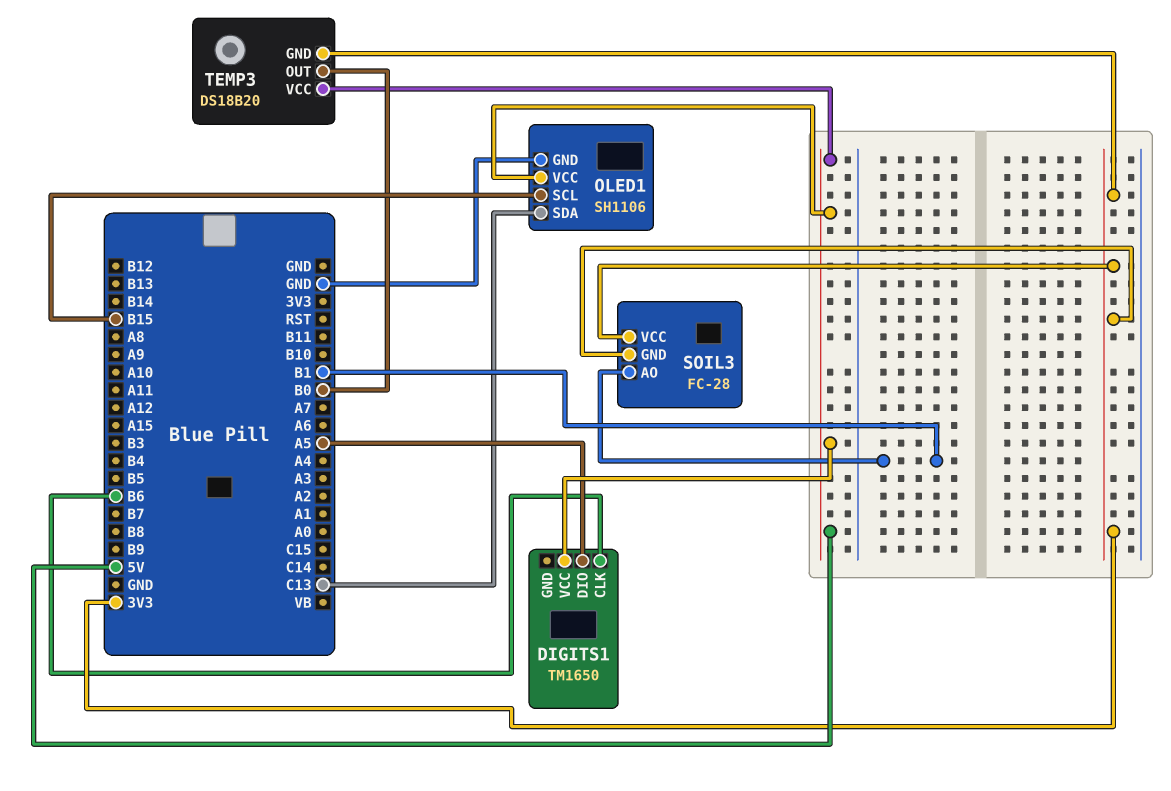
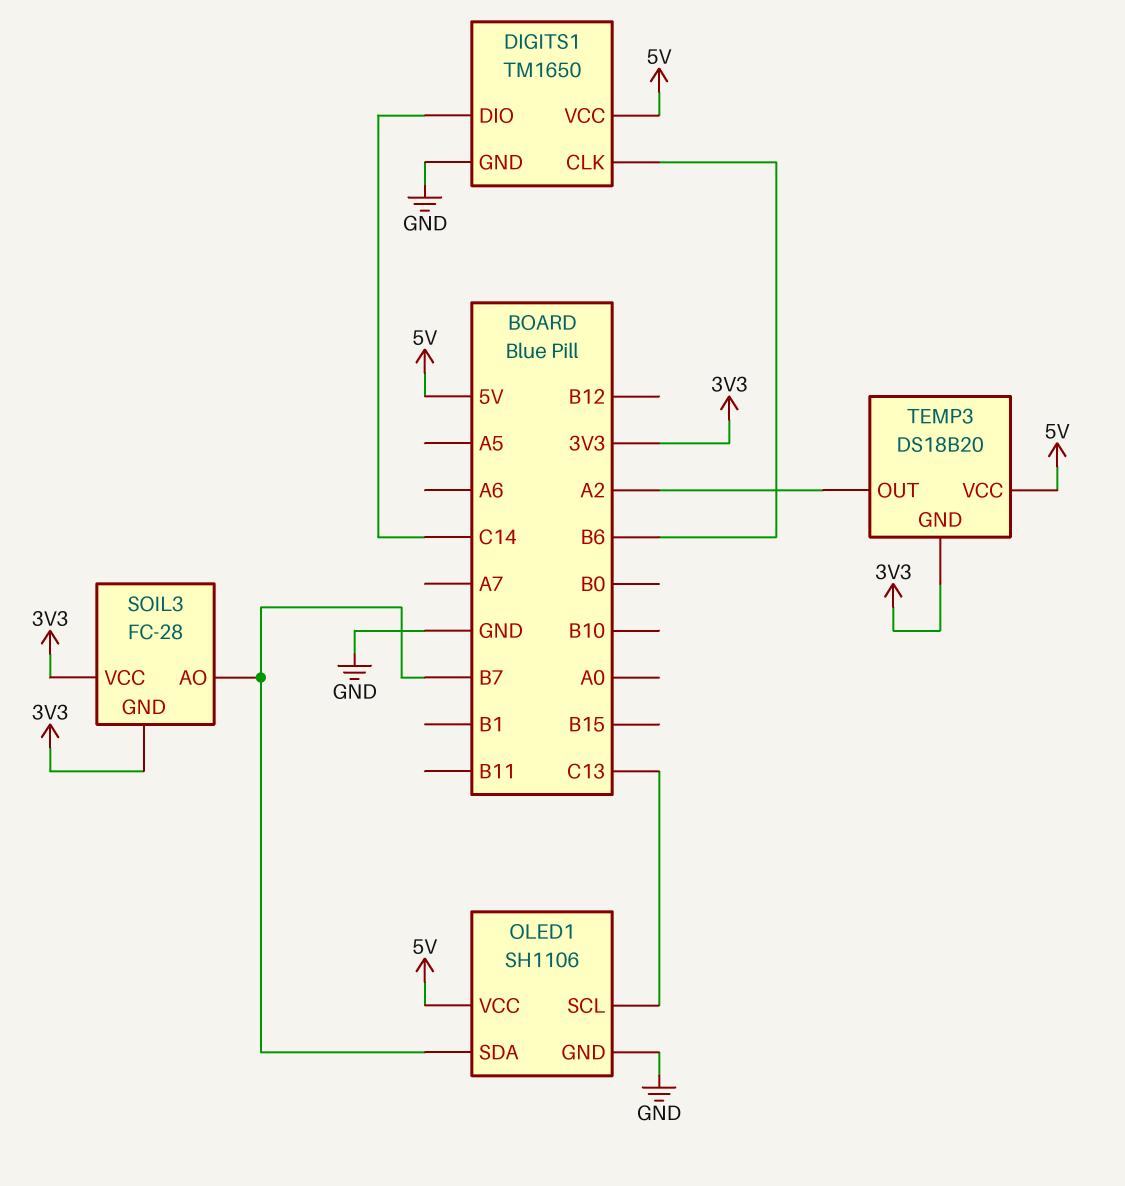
DIGITS1 pin DIO: A5 -> C14
DIGITS1 pin GND: none -> GND
OLED1 pin SCL: B15 -> C13
OLED1 pin SDA: C13 -> B7
SOIL3 pin AO: B1 -> B7
TEMP3 pin OUT: B0 -> A2

